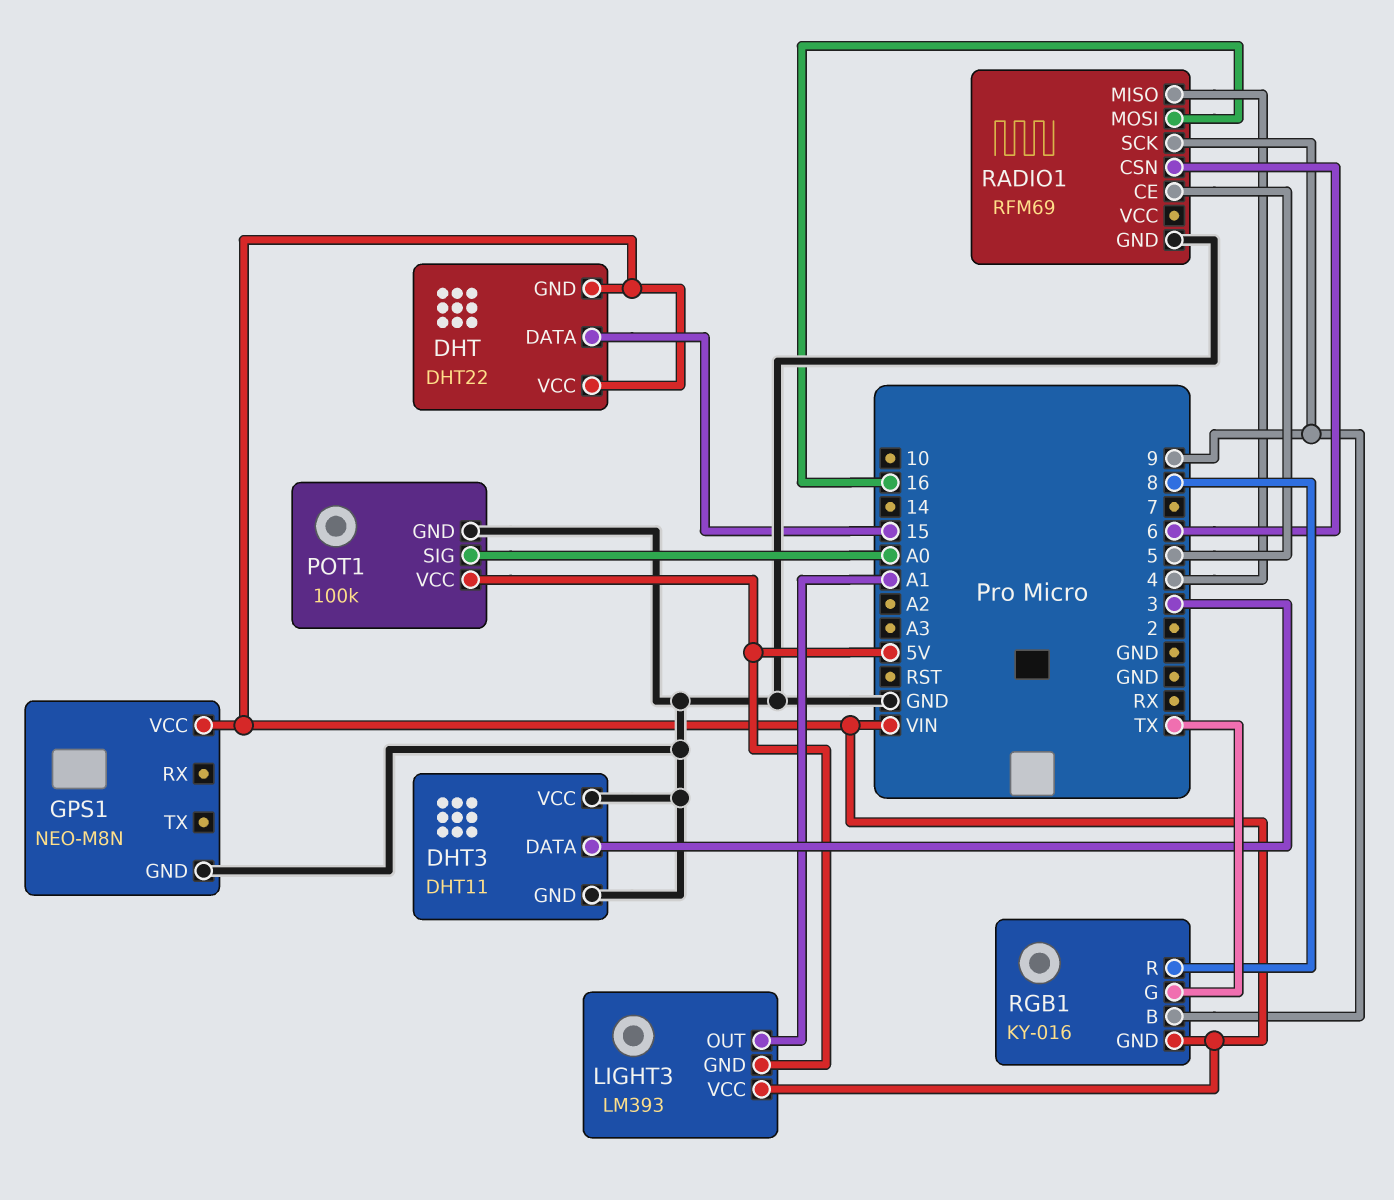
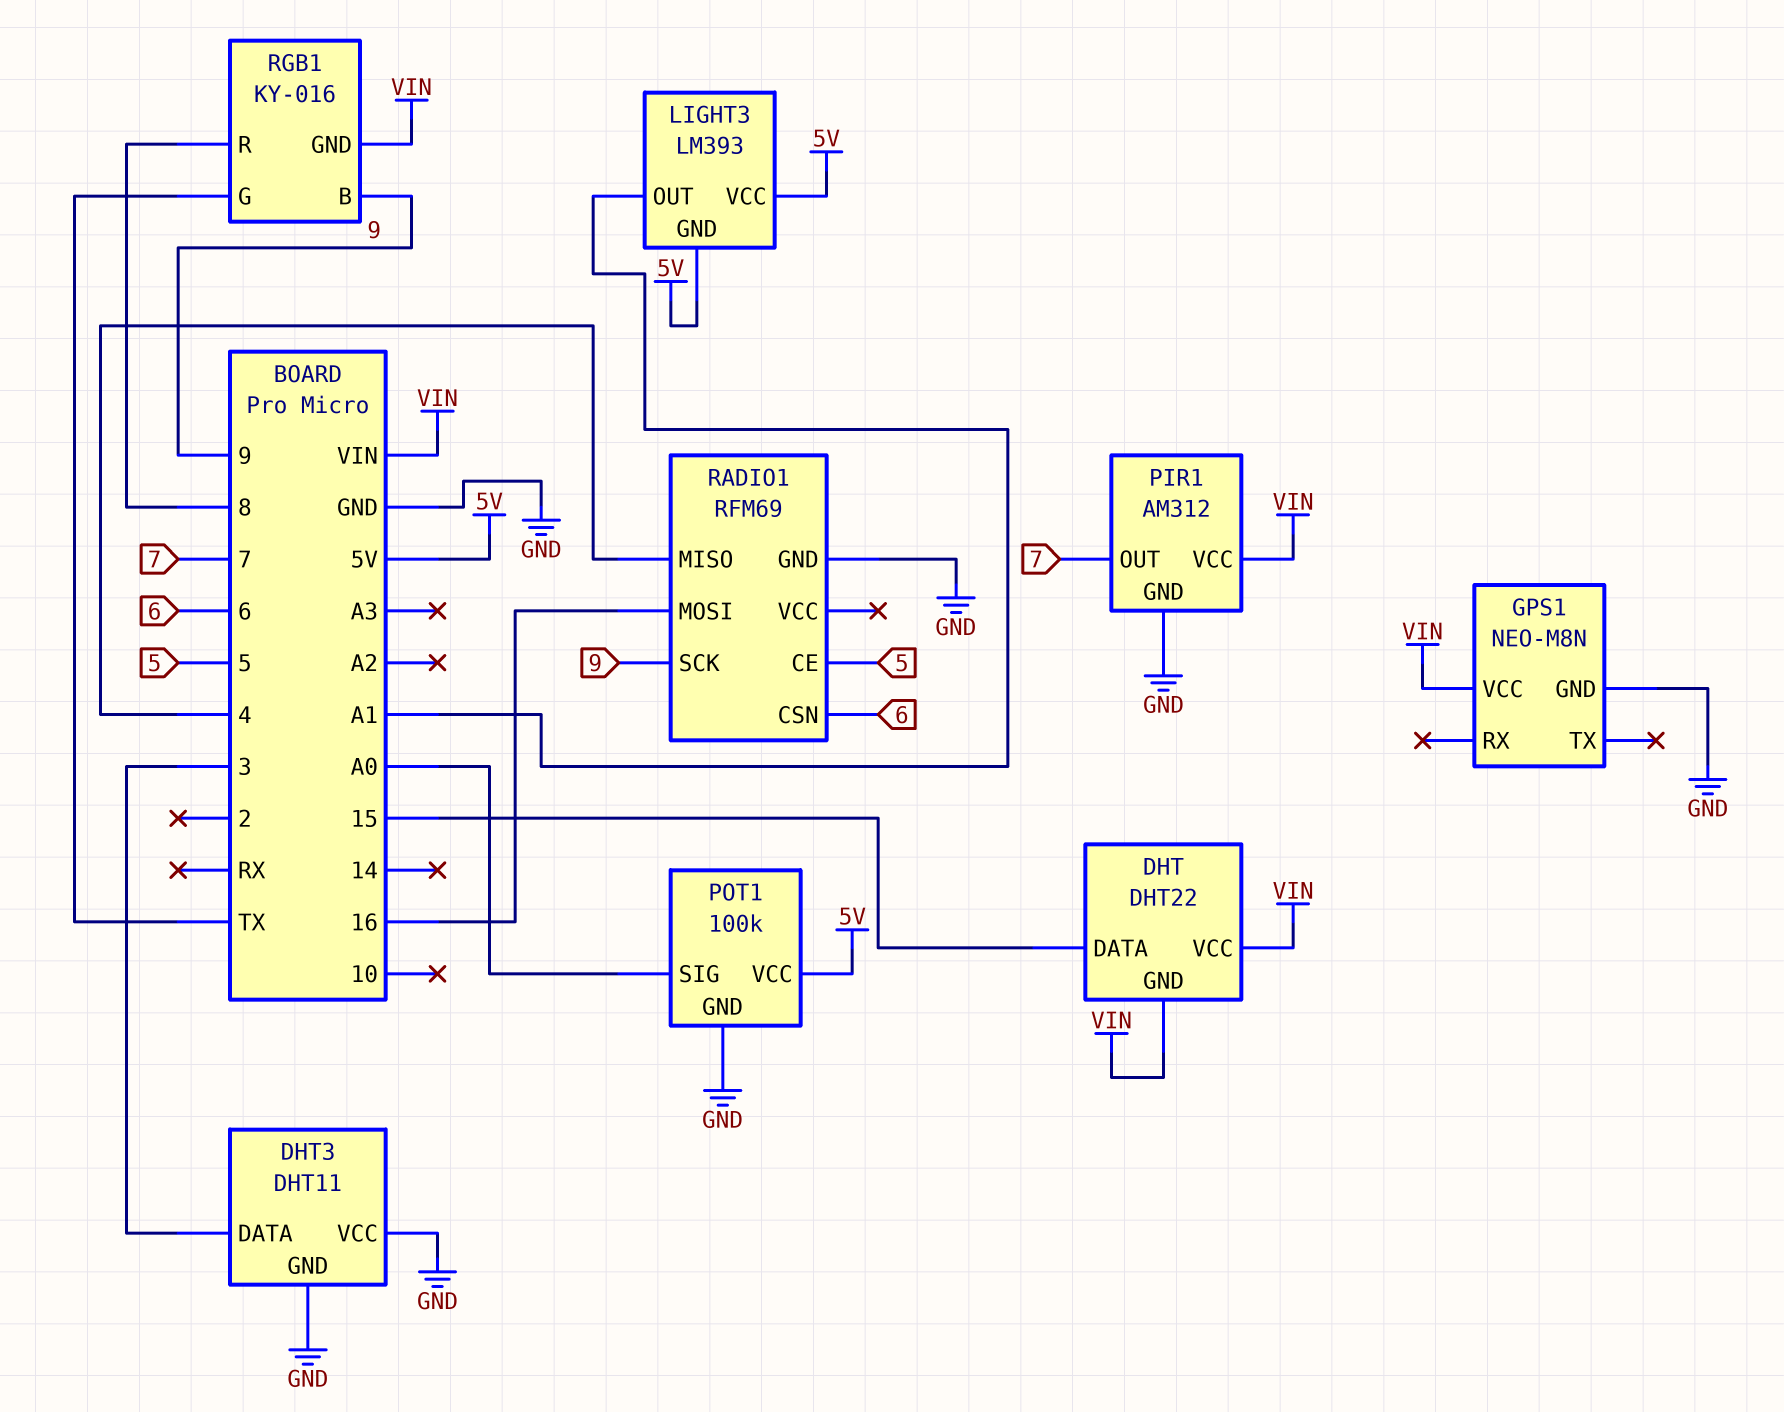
LIGHT3 pin VCC: VIN -> 5V
PIR1: none -> AM312
PIR1 pin GND: none -> GND
PIR1 pin OUT: none -> 7
PIR1 pin VCC: none -> VIN

